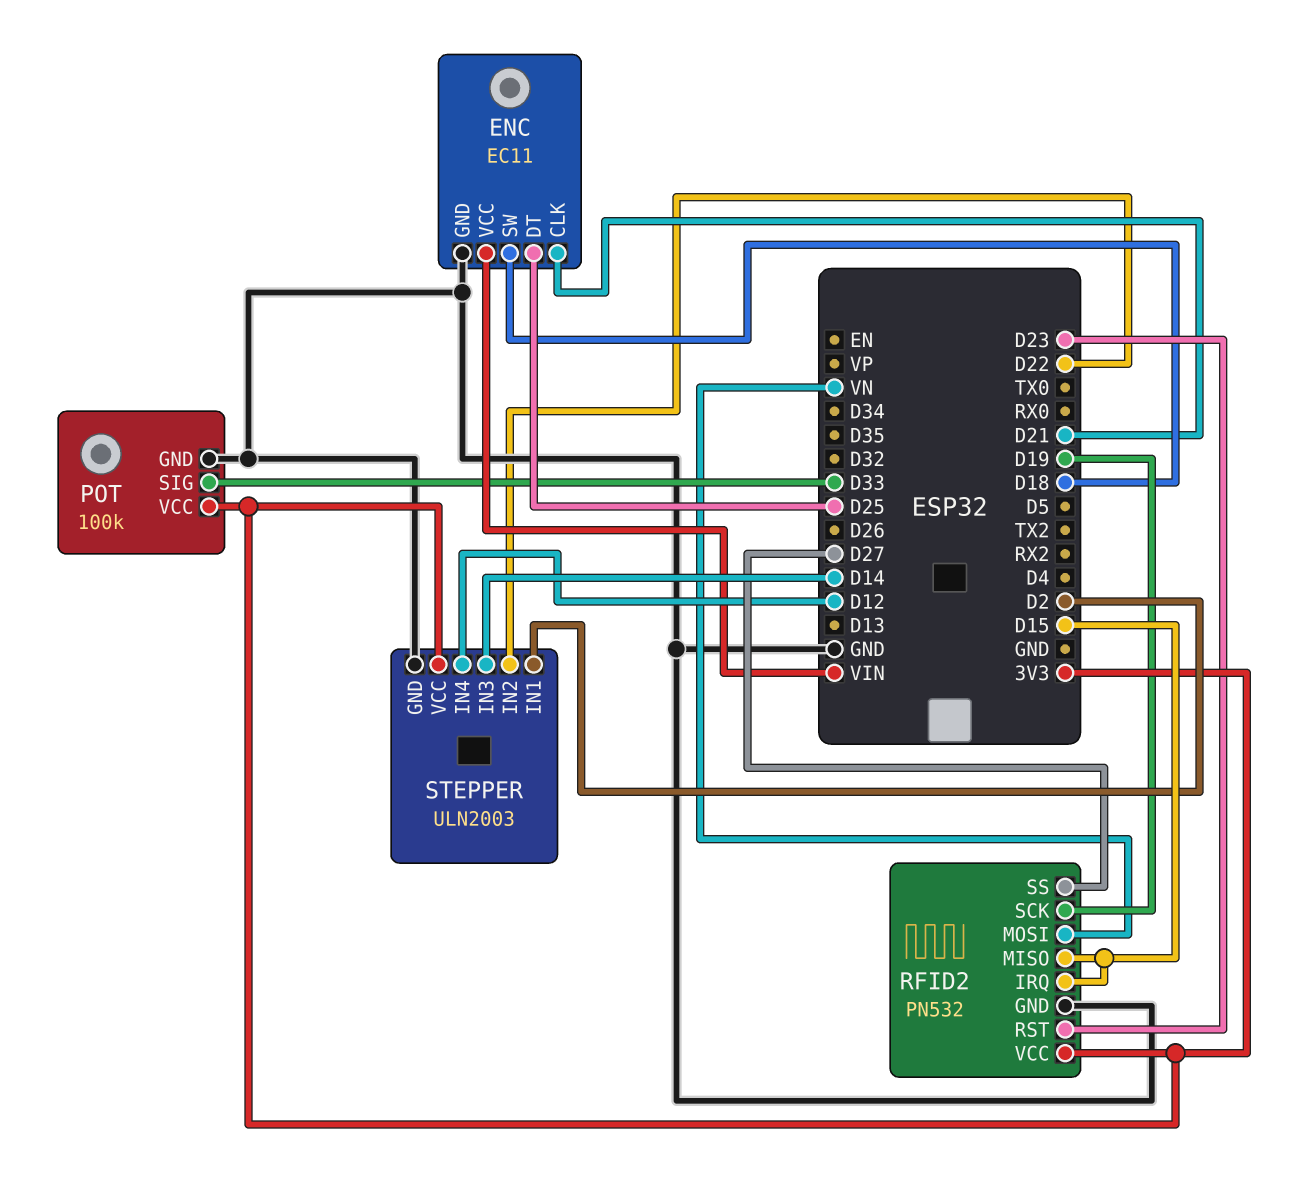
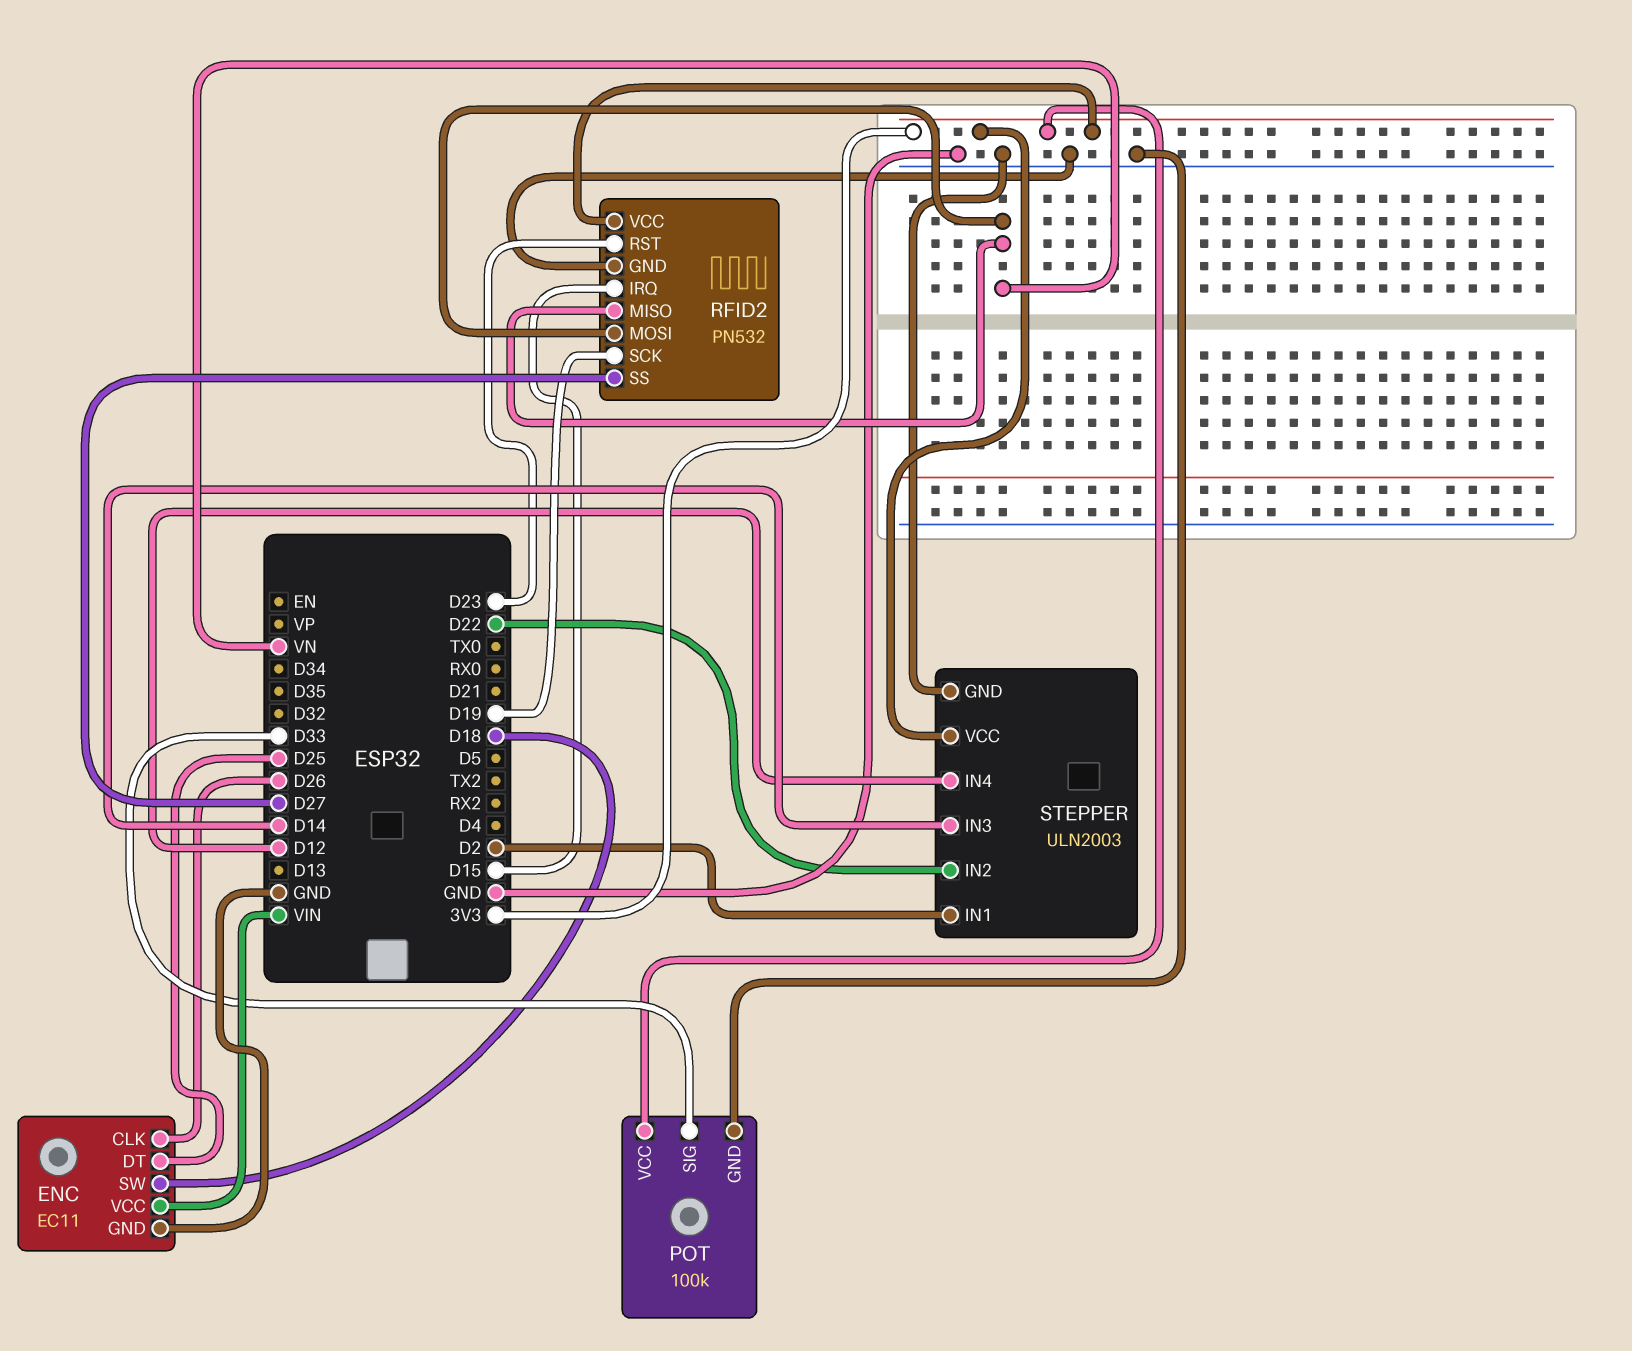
ENC pin CLK: D21 -> D26
RFID2 pin MISO: D15 -> VN

